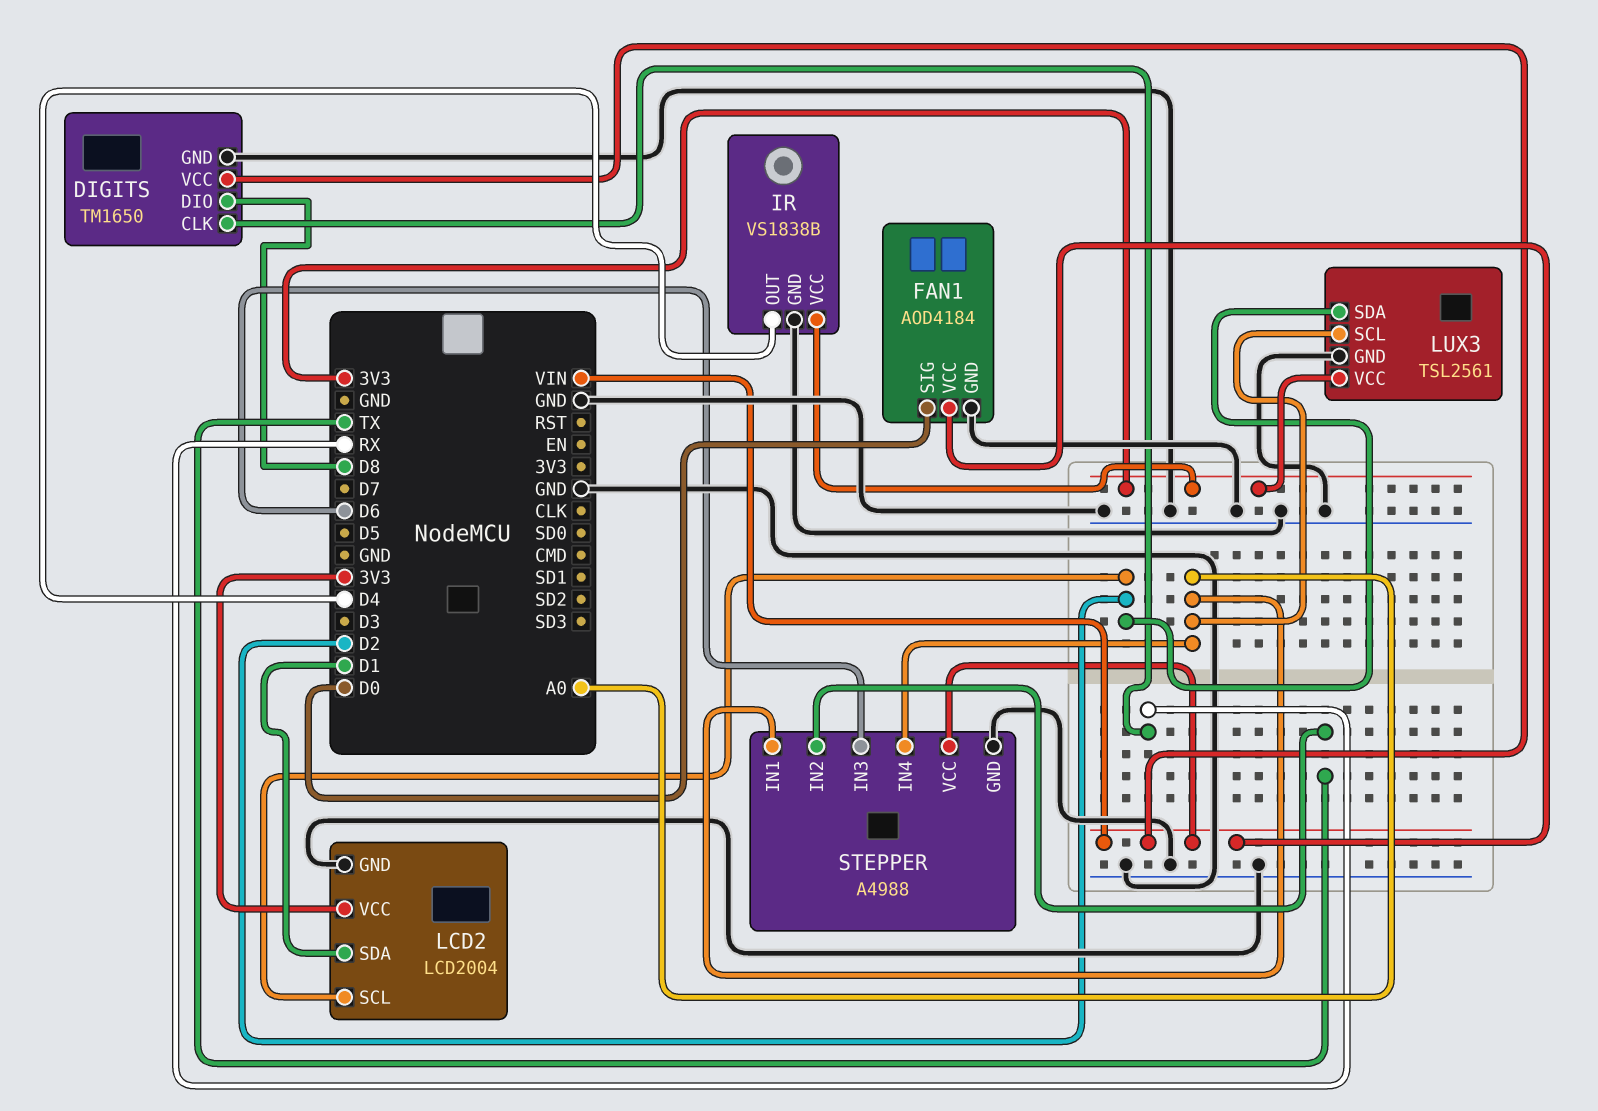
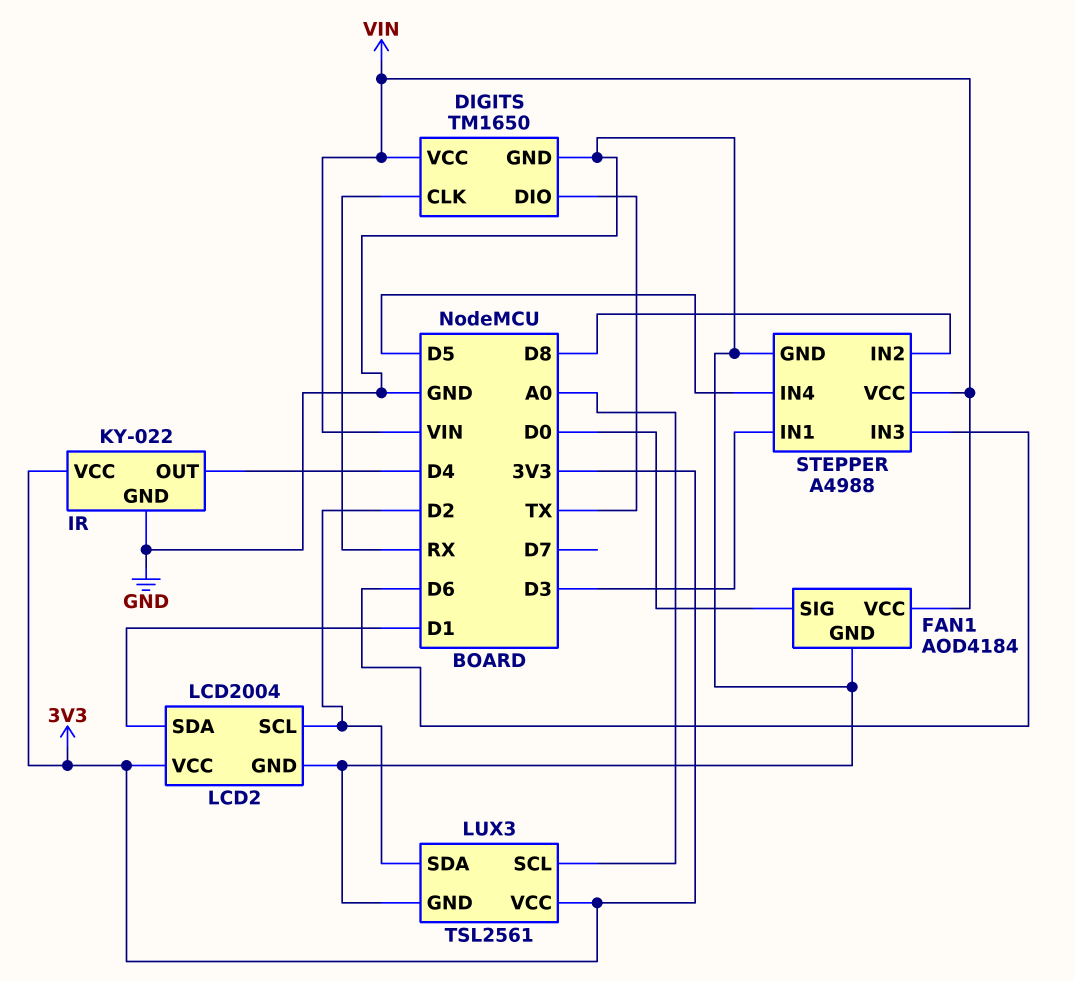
DIGITS pin DIO: D8 -> TX
IR: VS1838B -> KY-022
STEPPER pin IN1: A0 -> D3
STEPPER pin IN2: TX -> D8
STEPPER pin IN4: A0 -> D5

